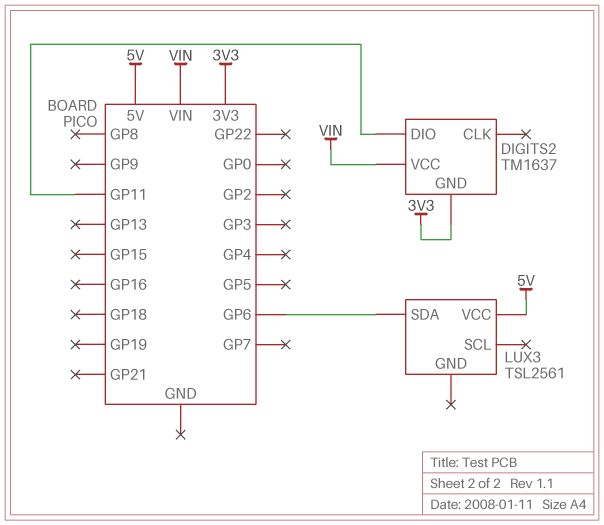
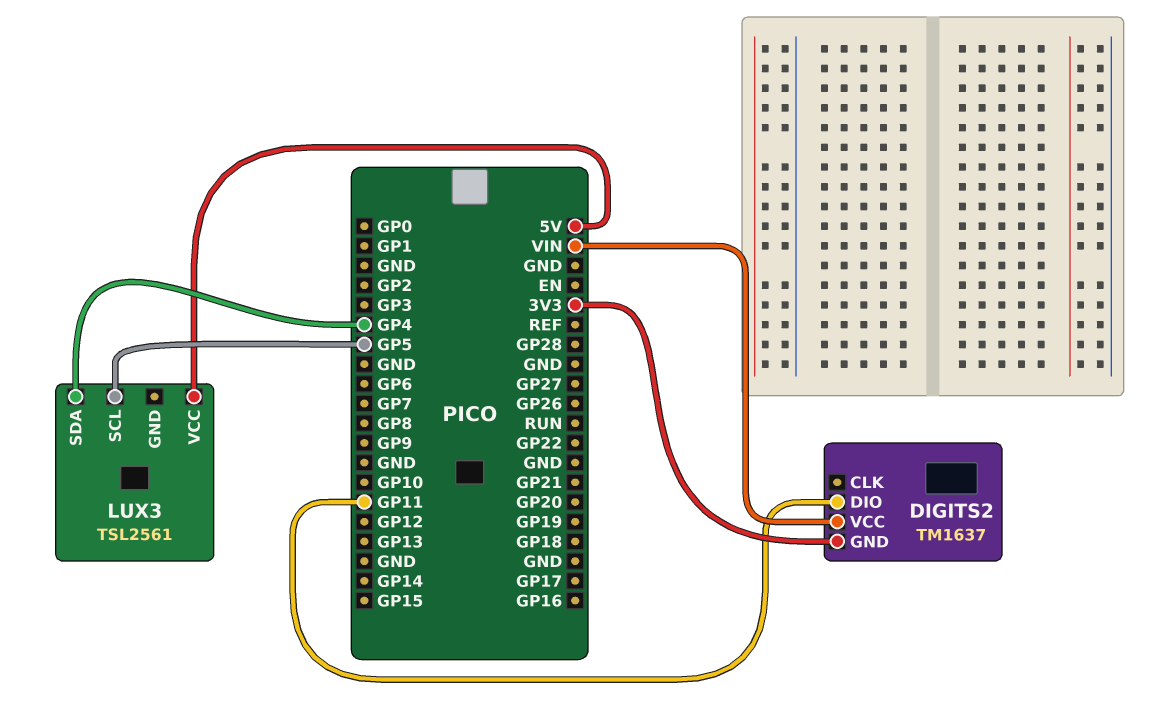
LUX3 pin SCL: none -> GP5
LUX3 pin SDA: GP6 -> GP4

